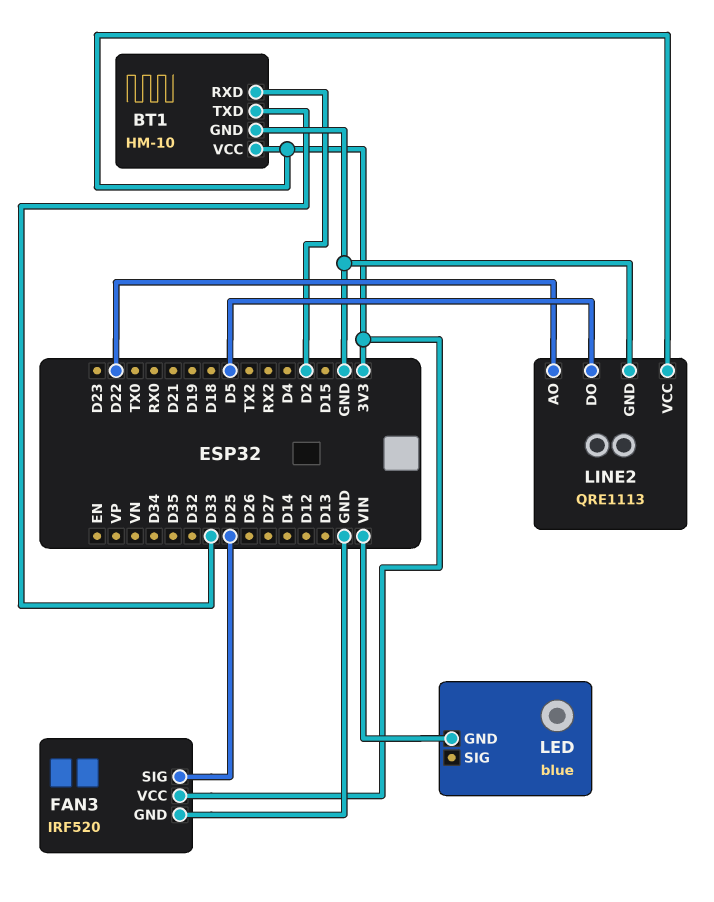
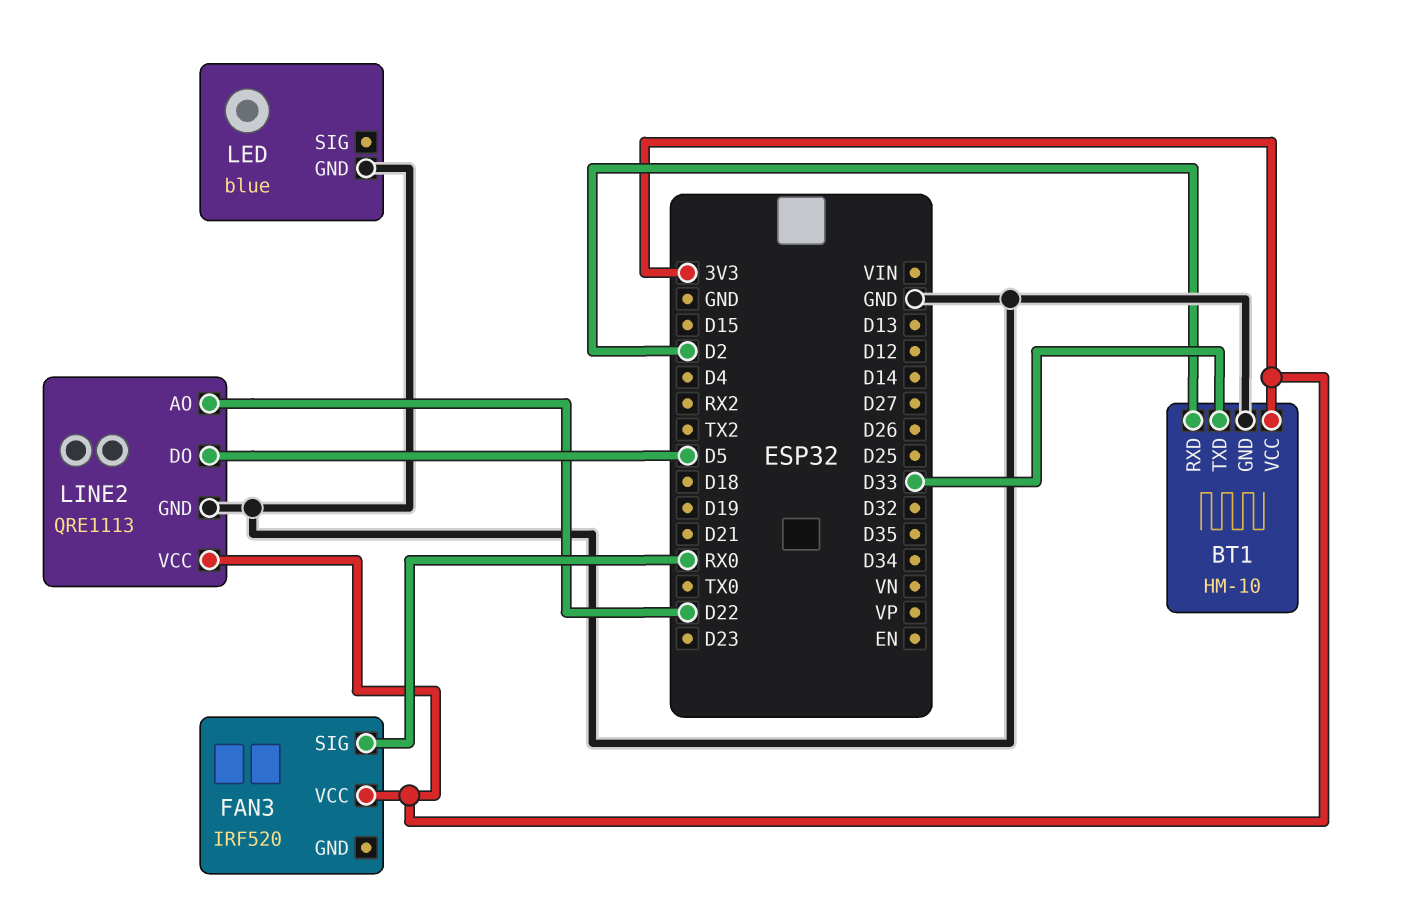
FAN3 pin GND: GND -> none
FAN3 pin SIG: D25 -> RX0
LED pin GND: VIN -> GND

